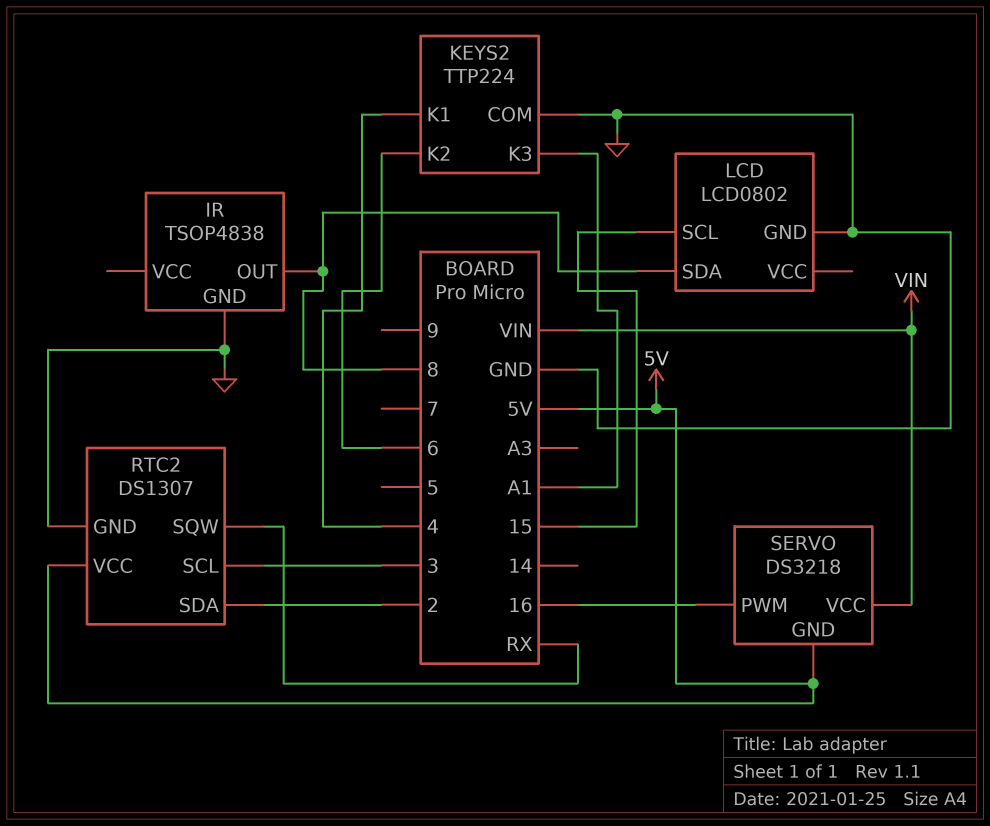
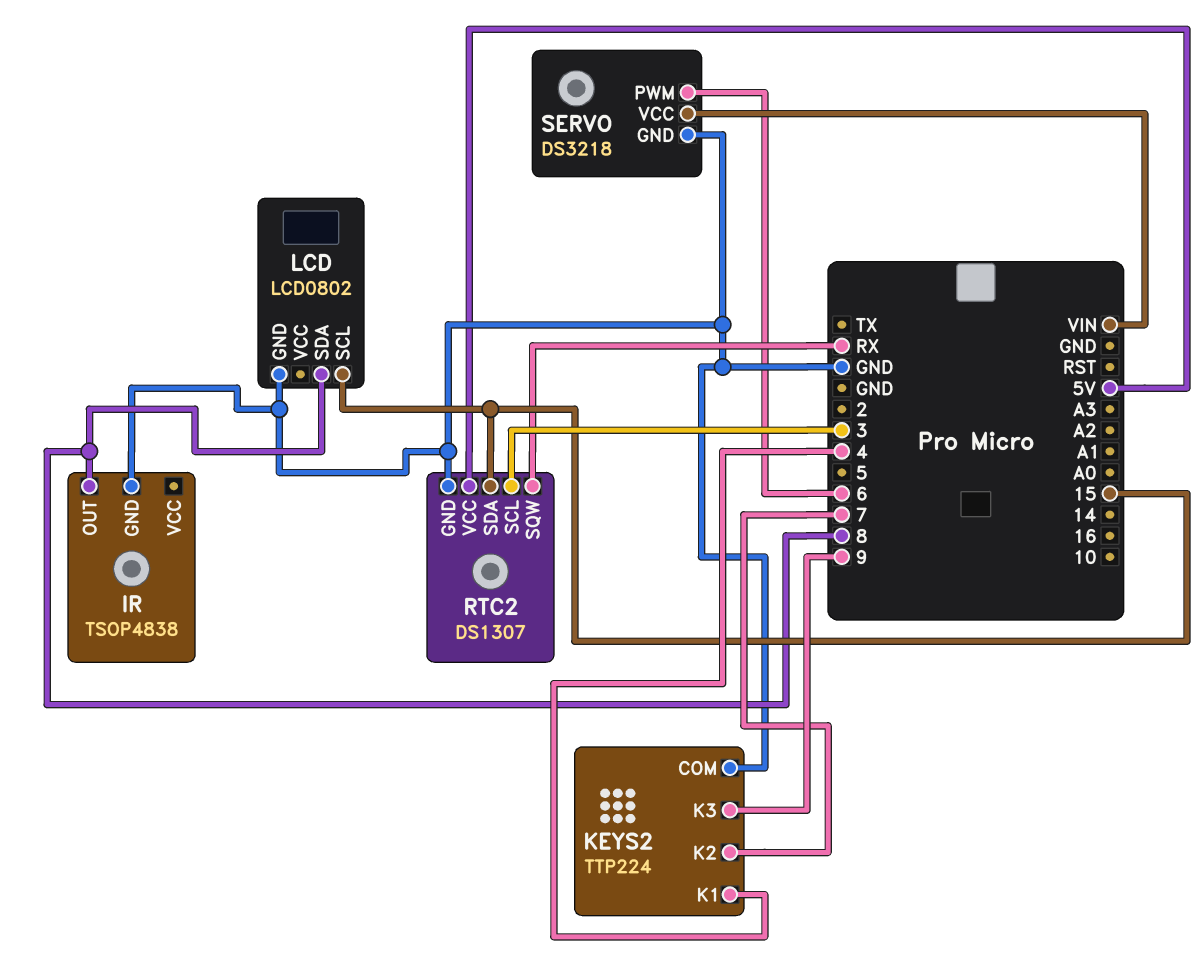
KEYS2 pin K2: 6 -> 7
KEYS2 pin K3: A1 -> 9
RTC2 pin SDA: 2 -> 15
SERVO pin GND: 5V -> GND
SERVO pin PWM: 16 -> 6

